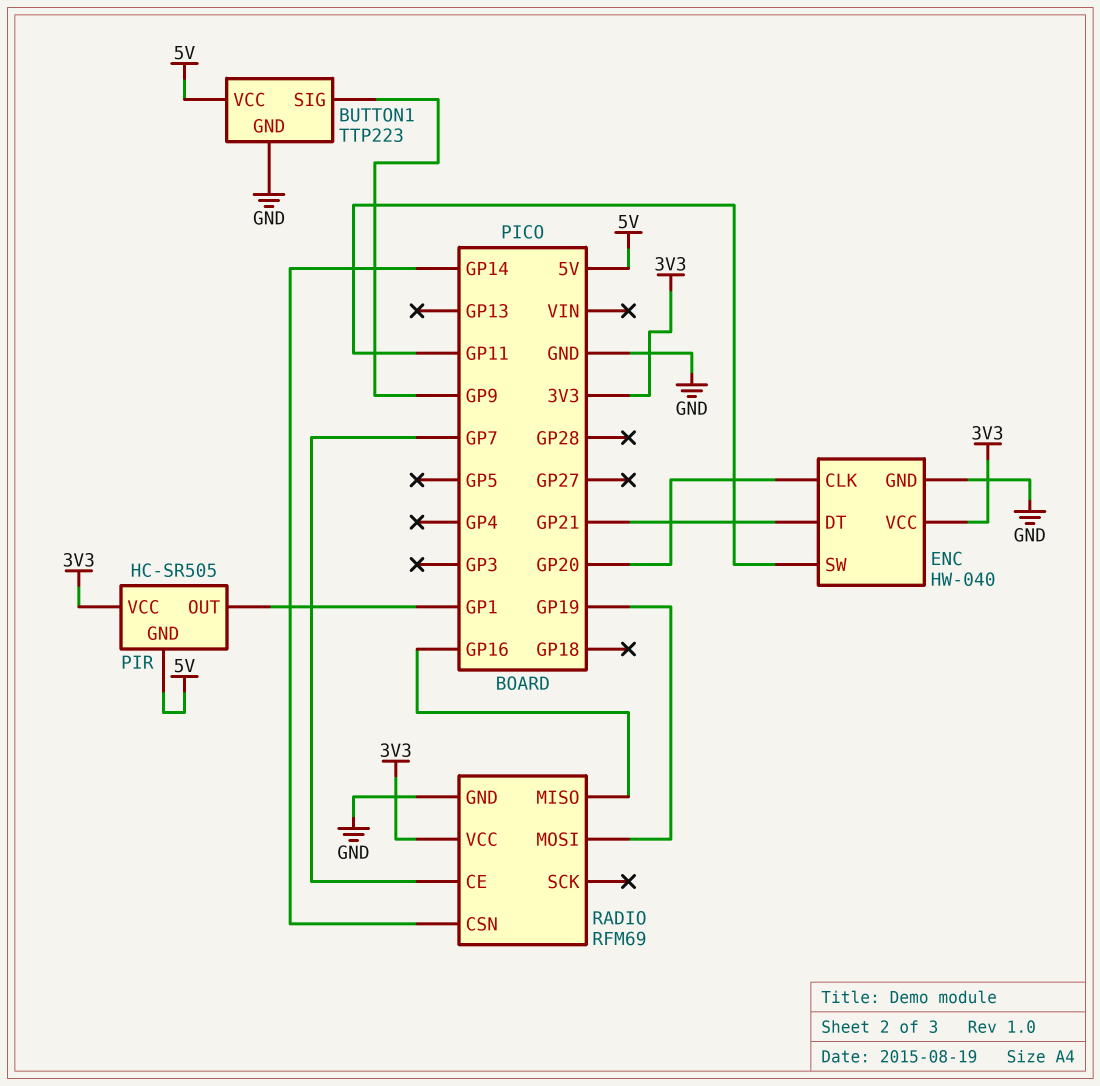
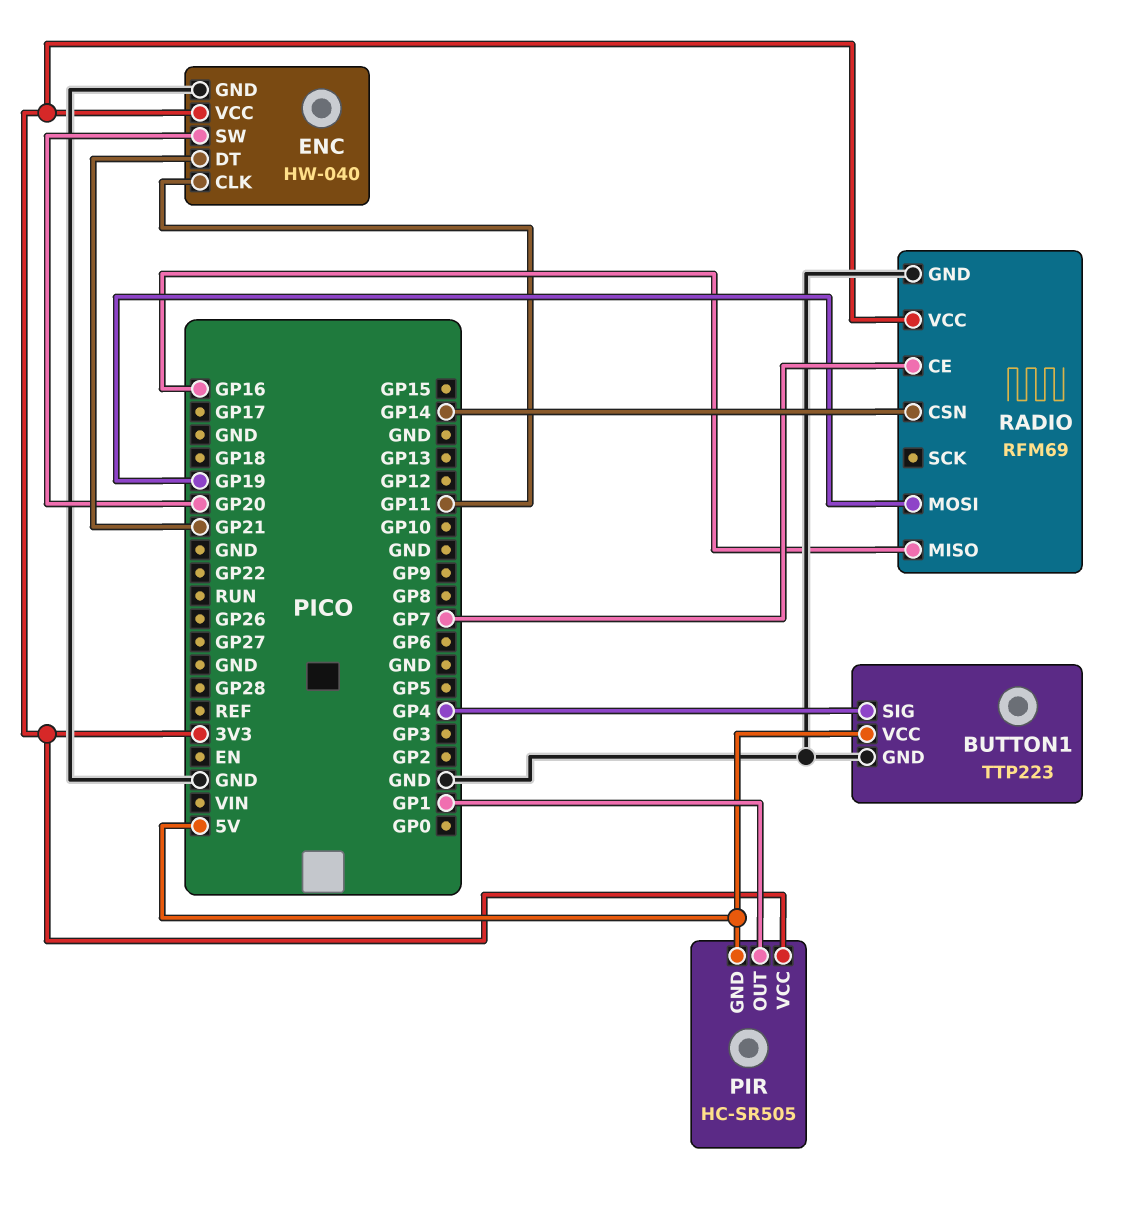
BUTTON1 pin SIG: GP9 -> GP4
ENC pin CLK: GP20 -> GP11
ENC pin SW: GP11 -> GP20

